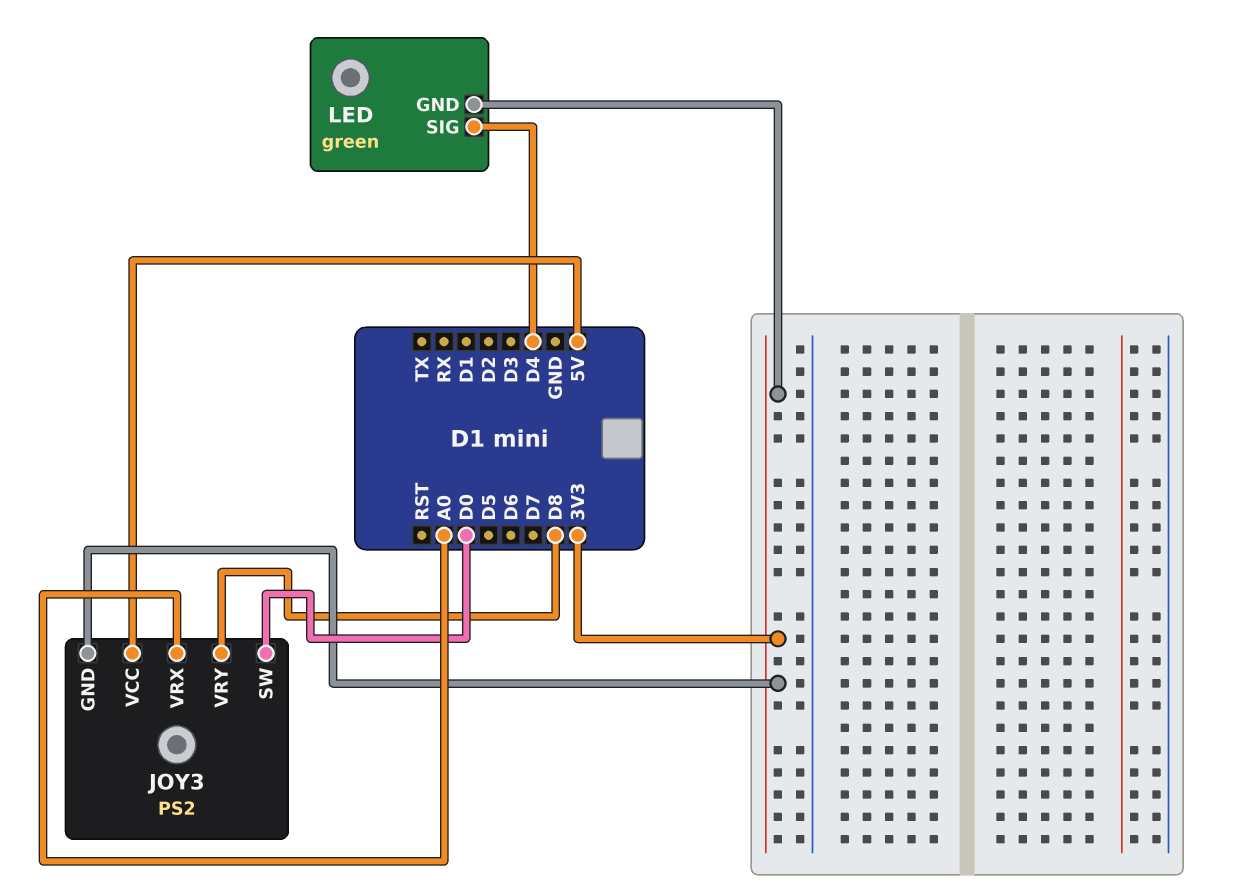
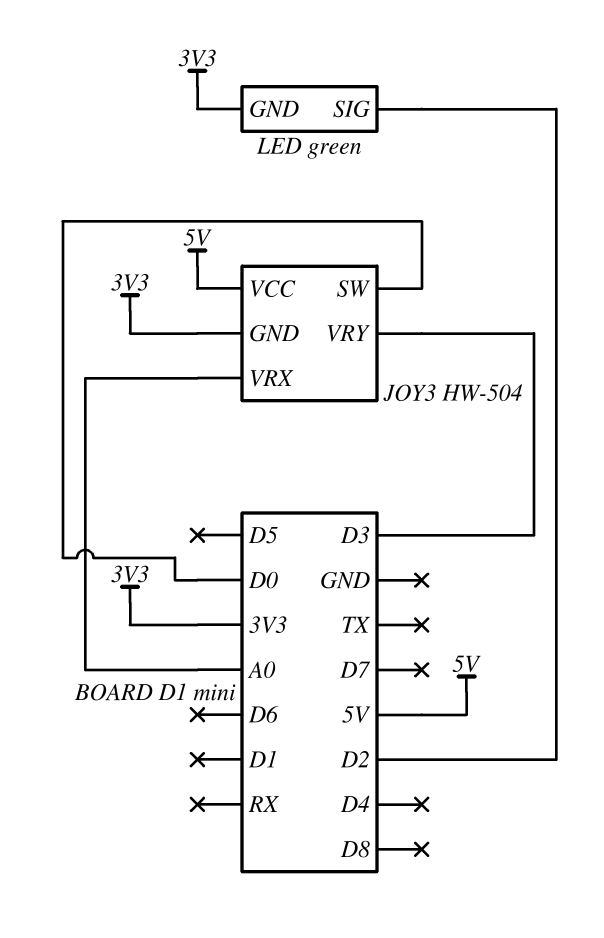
JOY3: PS2 -> HW-504
JOY3 pin VRY: D8 -> D3
LED pin SIG: D4 -> D2

